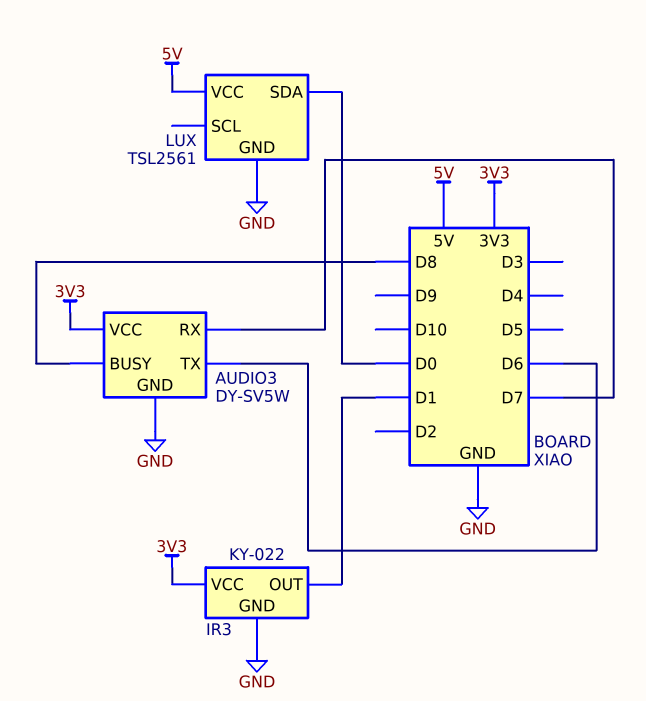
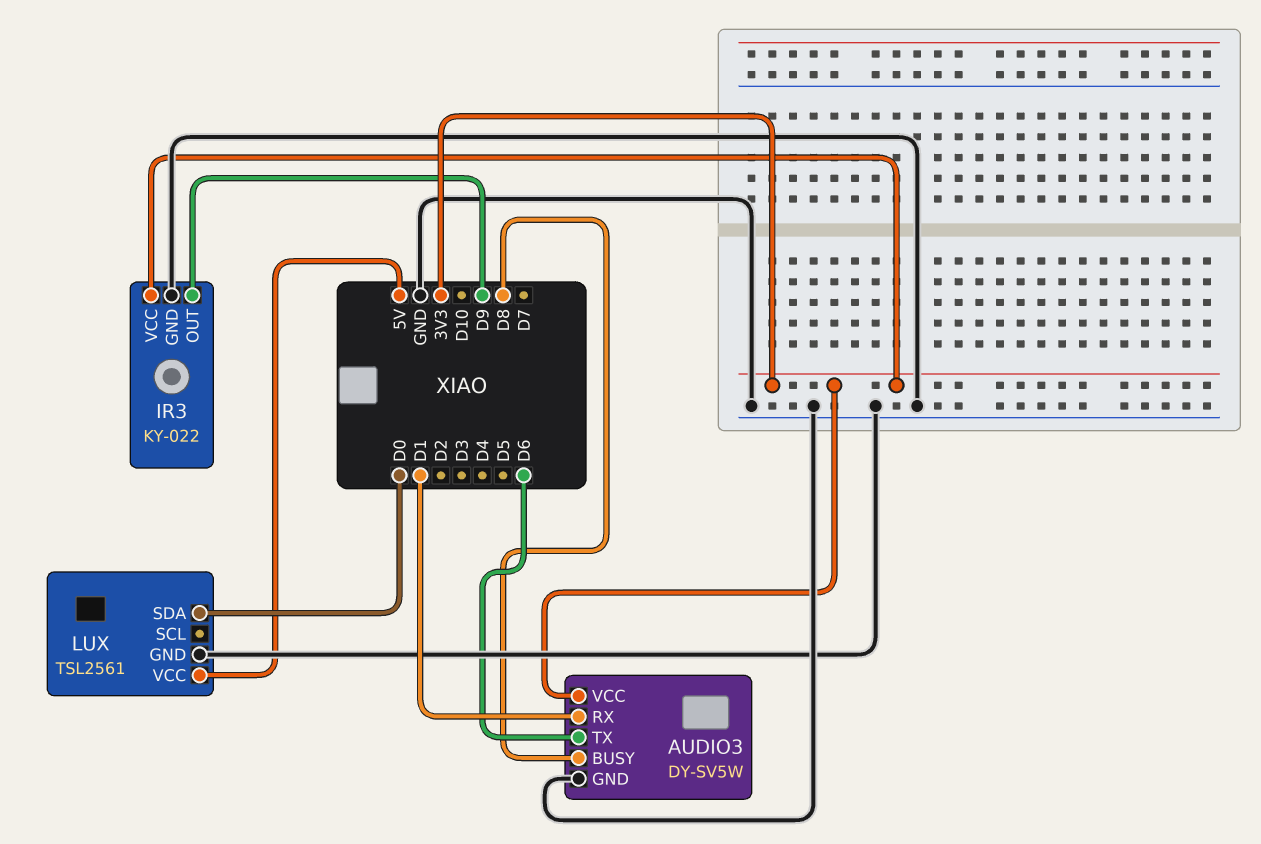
AUDIO3 pin RX: D7 -> D1
IR3 pin OUT: D1 -> D9

